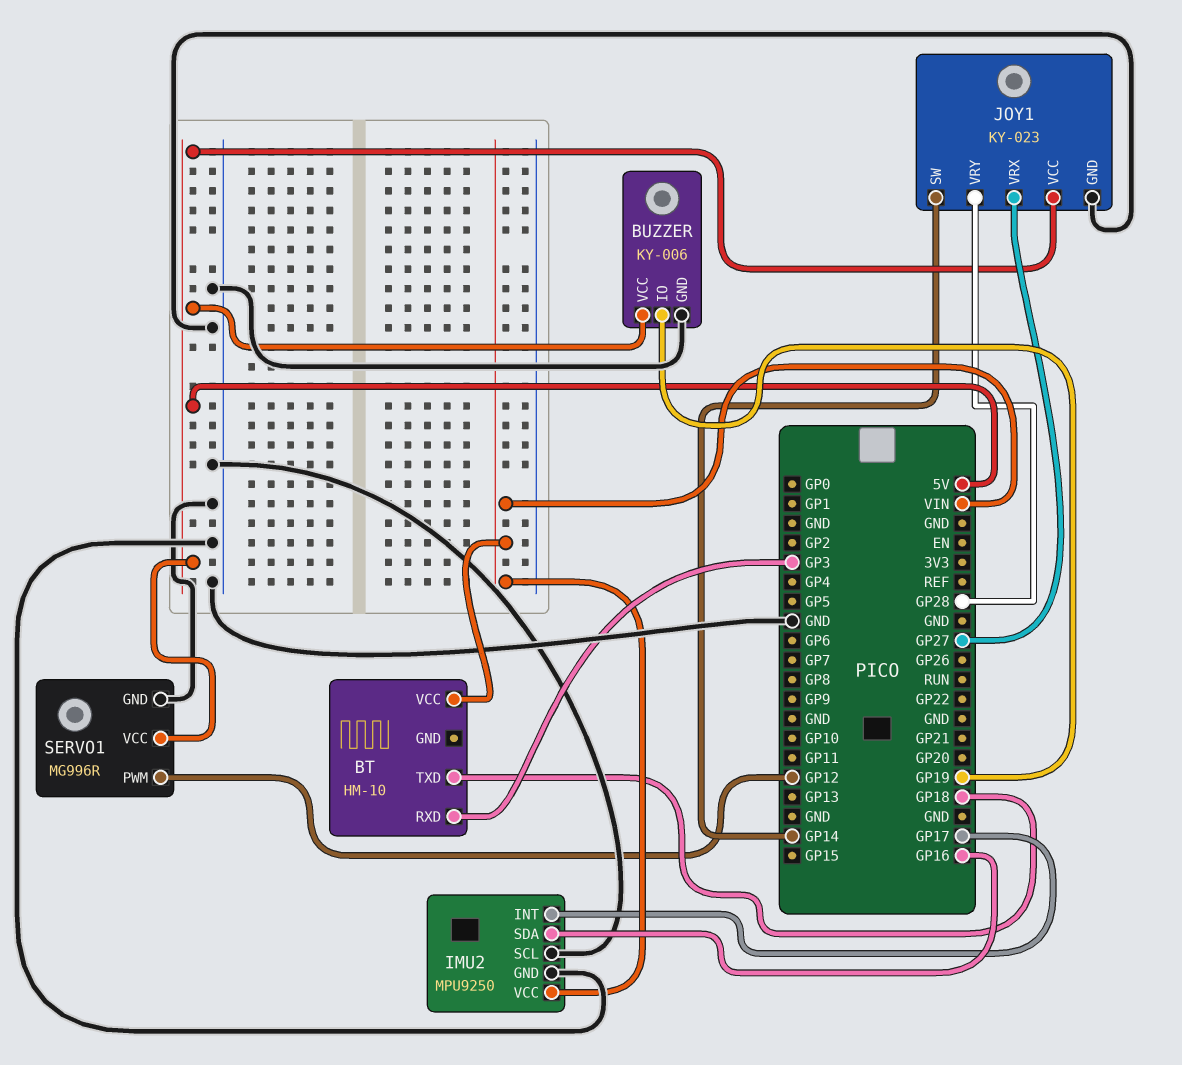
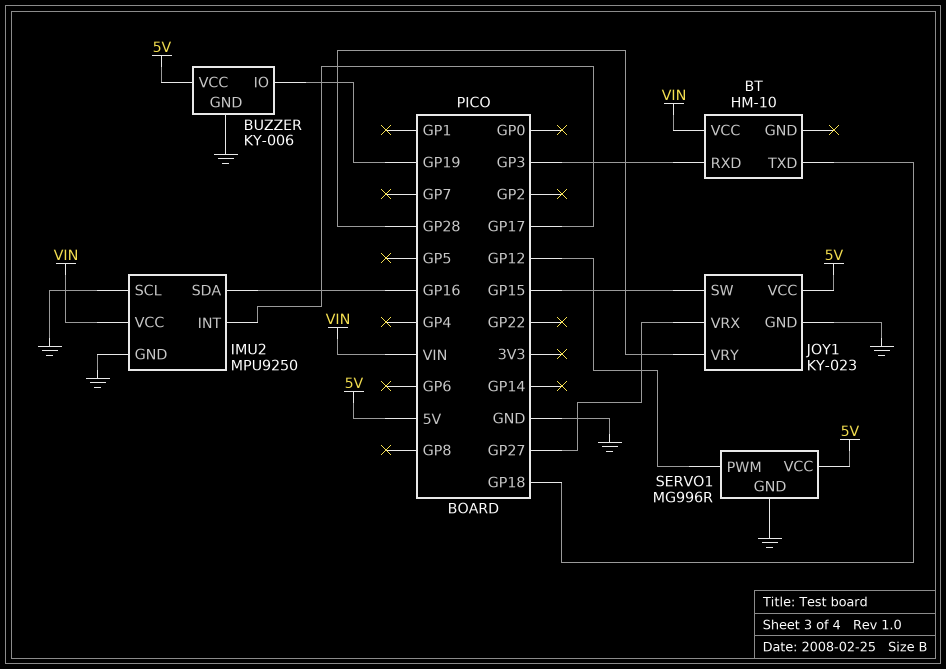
JOY1 pin SW: GP14 -> GP15

